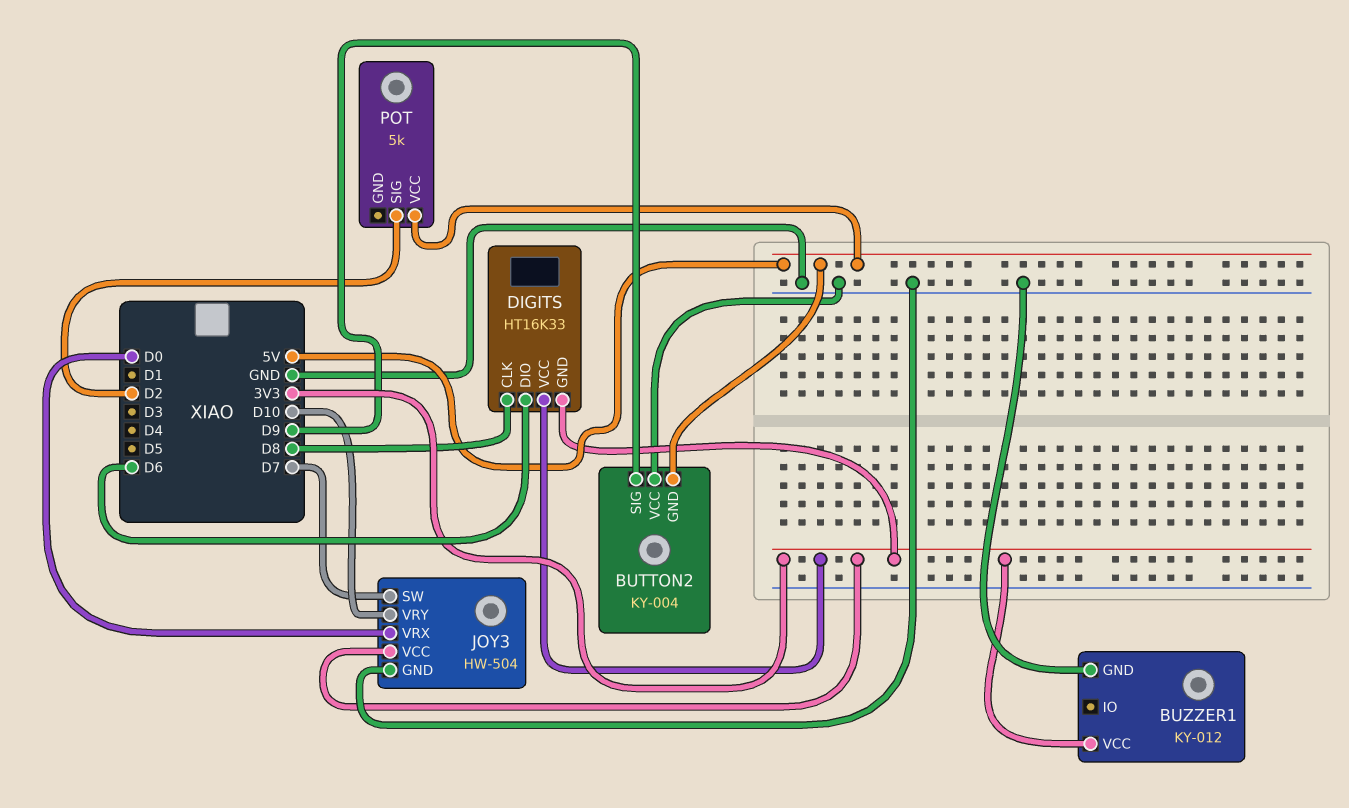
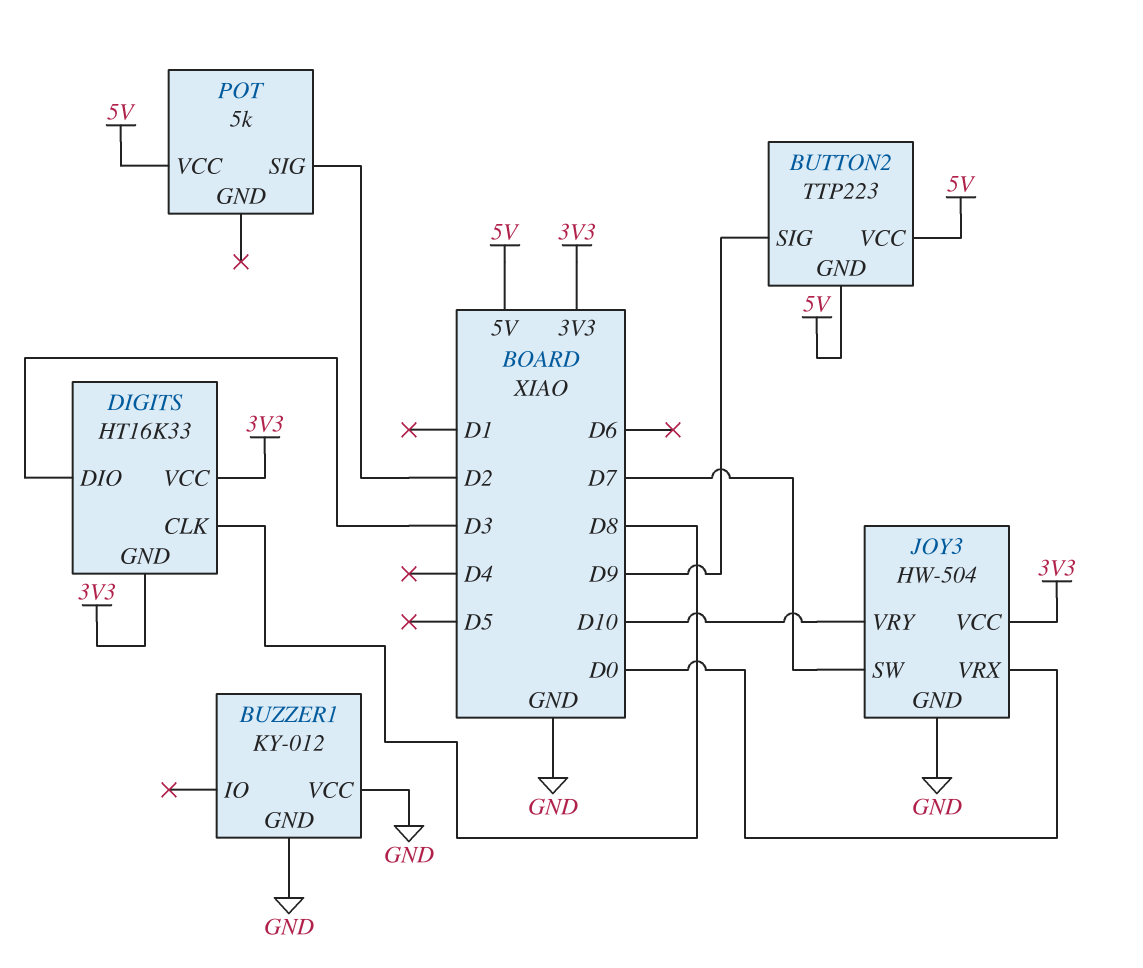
BUTTON2: KY-004 -> TTP223
BUTTON2 pin VCC: GND -> 5V
BUZZER1 pin VCC: 3V3 -> GND
DIGITS pin DIO: D6 -> D3

